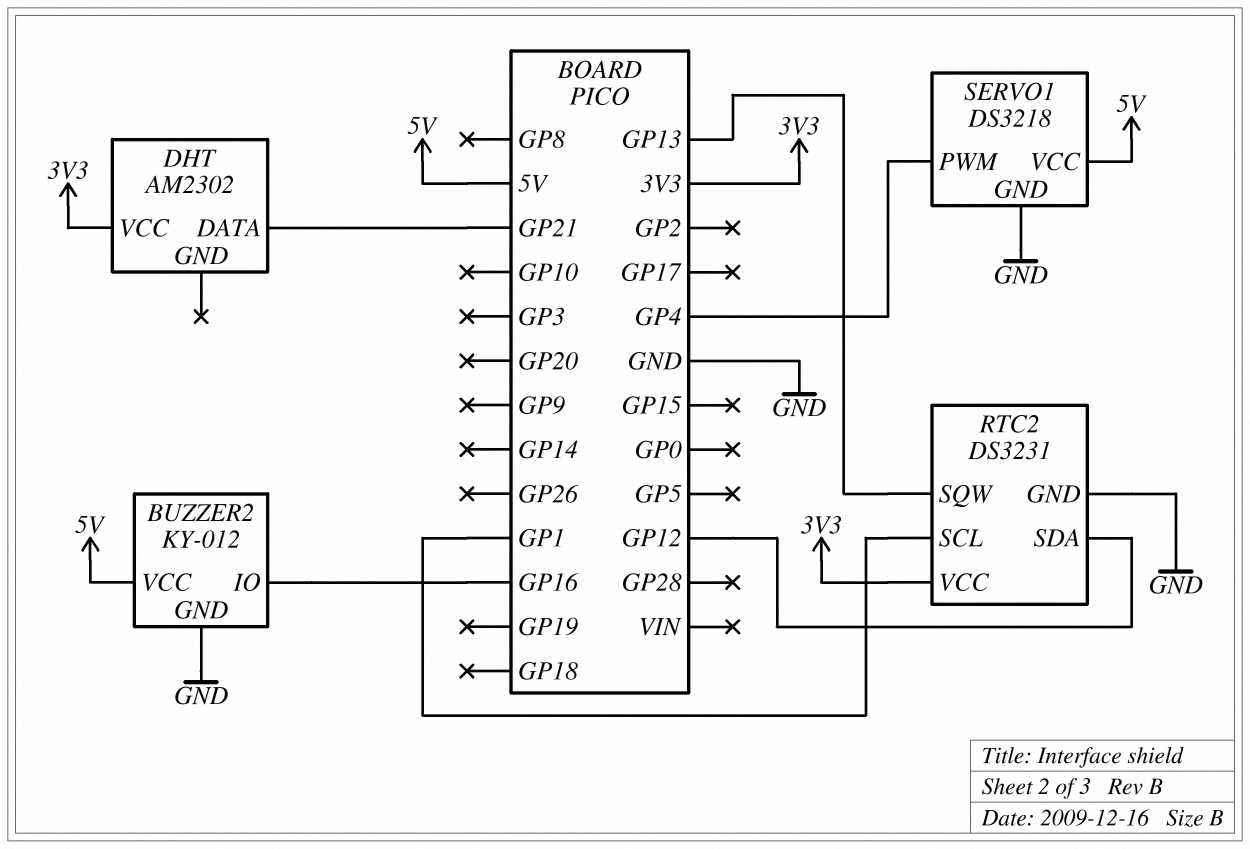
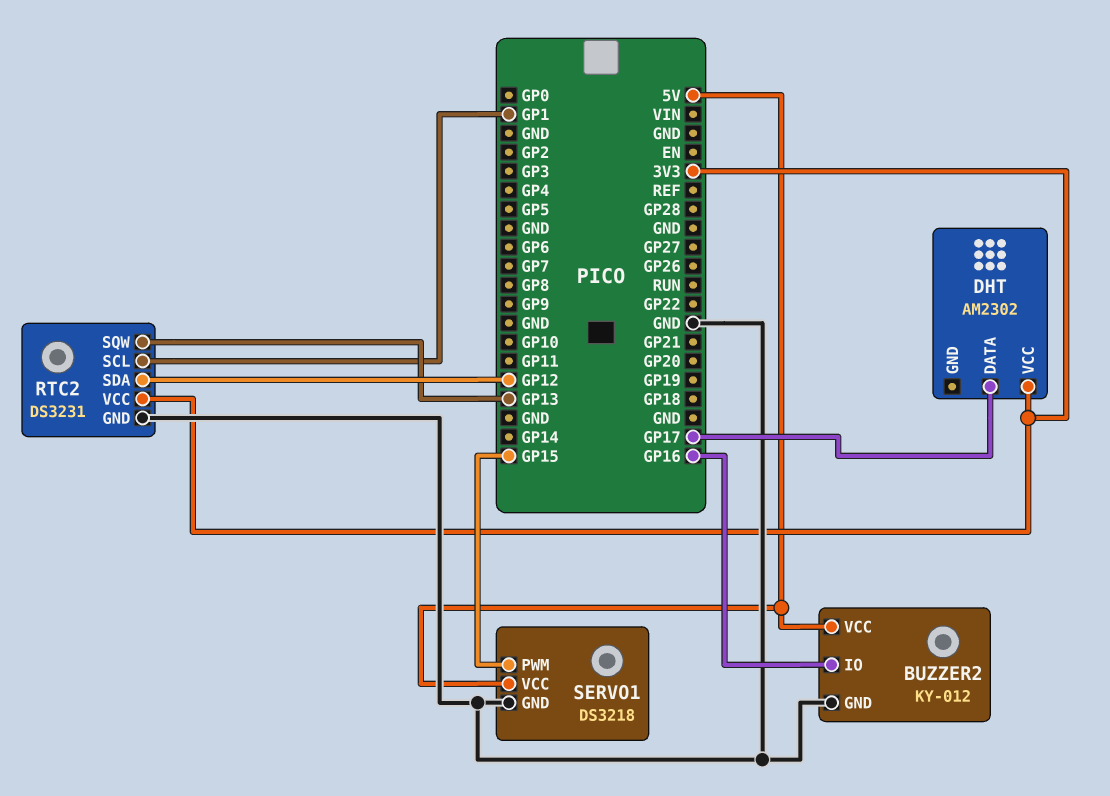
DHT pin DATA: GP21 -> GP17
SERVO1 pin PWM: GP4 -> GP15

